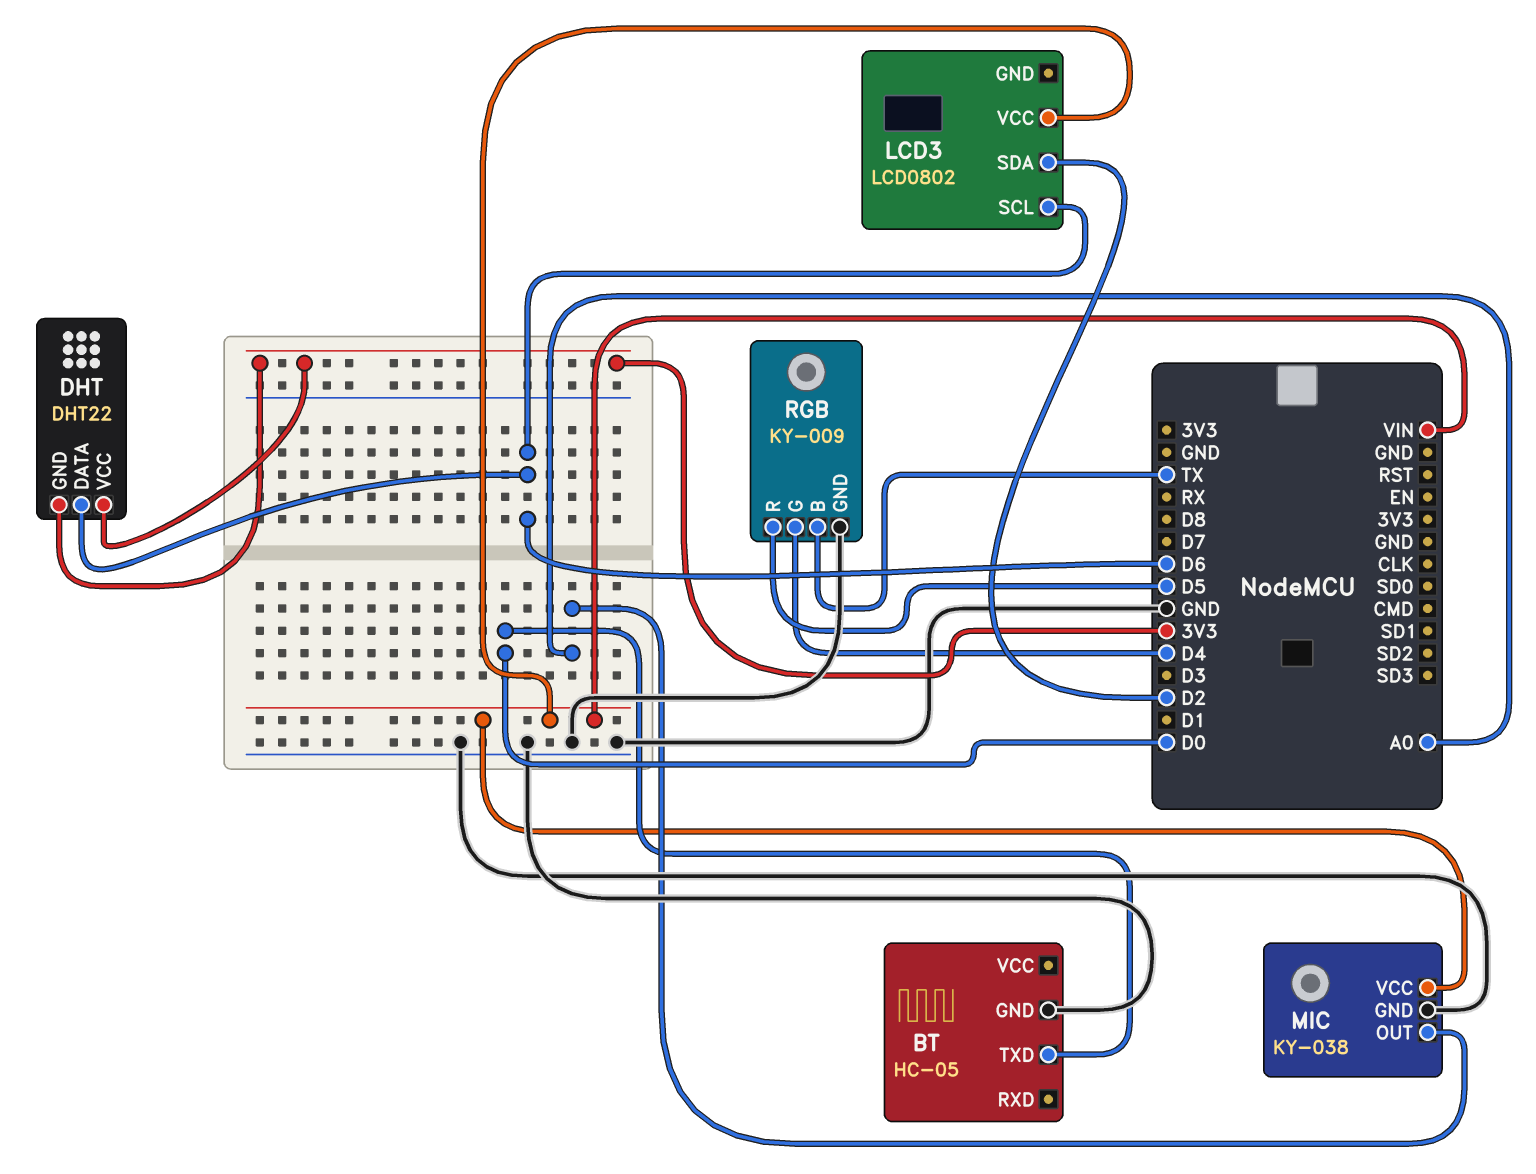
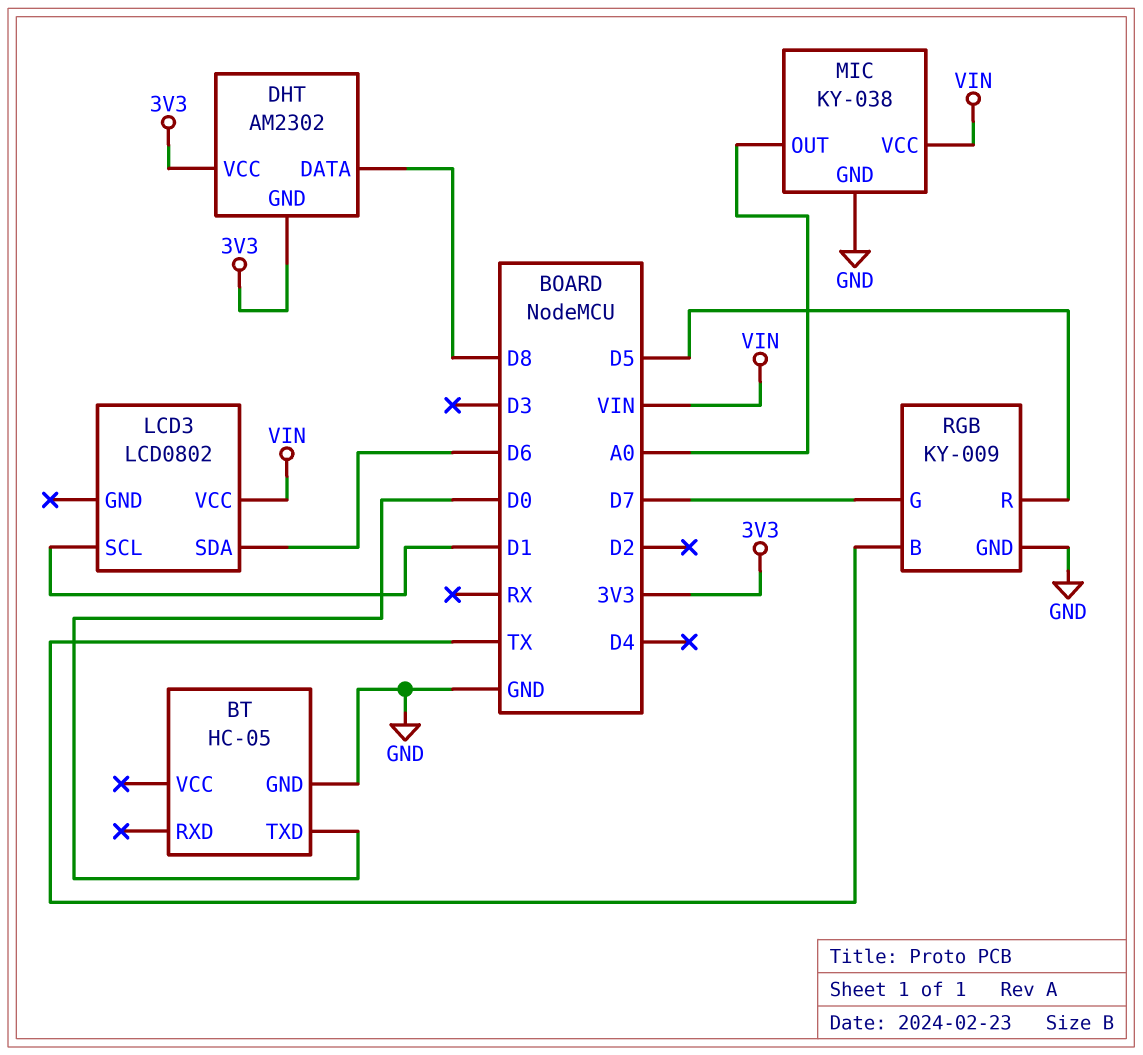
DHT: DHT22 -> AM2302
DHT pin DATA: D6 -> D8
LCD3 pin SCL: D6 -> D1
LCD3 pin SDA: D2 -> D6
RGB pin G: D4 -> D7

